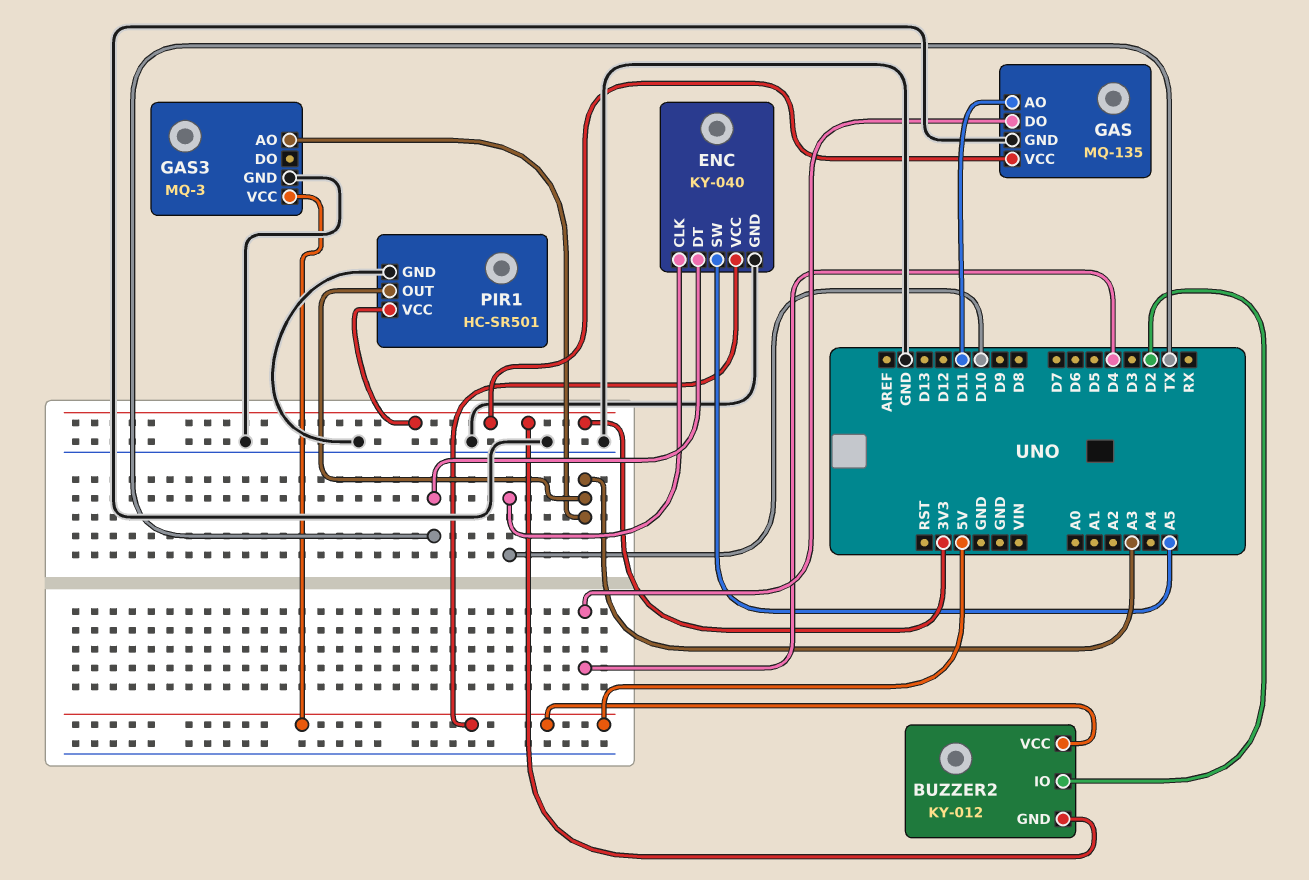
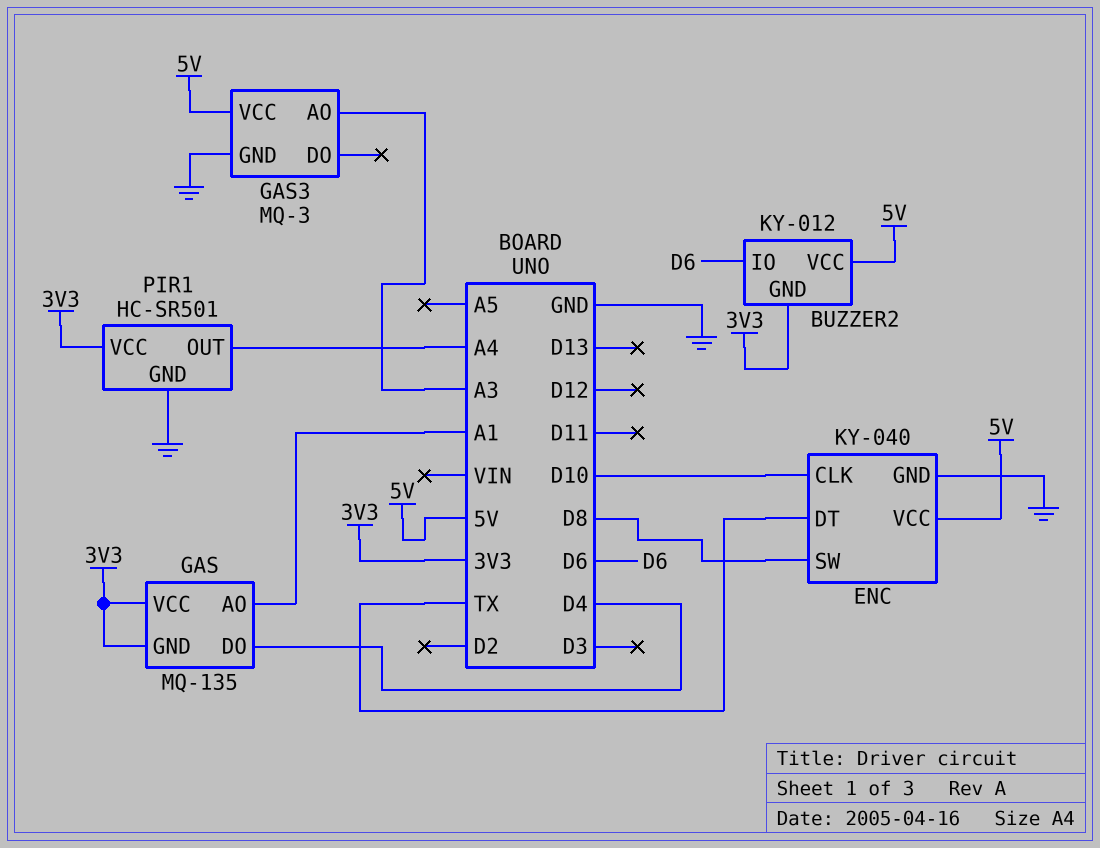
BUZZER2 pin IO: D2 -> D6
ENC pin SW: A5 -> D8
GAS pin AO: D11 -> A1
GAS pin GND: GND -> 3V3
PIR1 pin OUT: A3 -> A4

